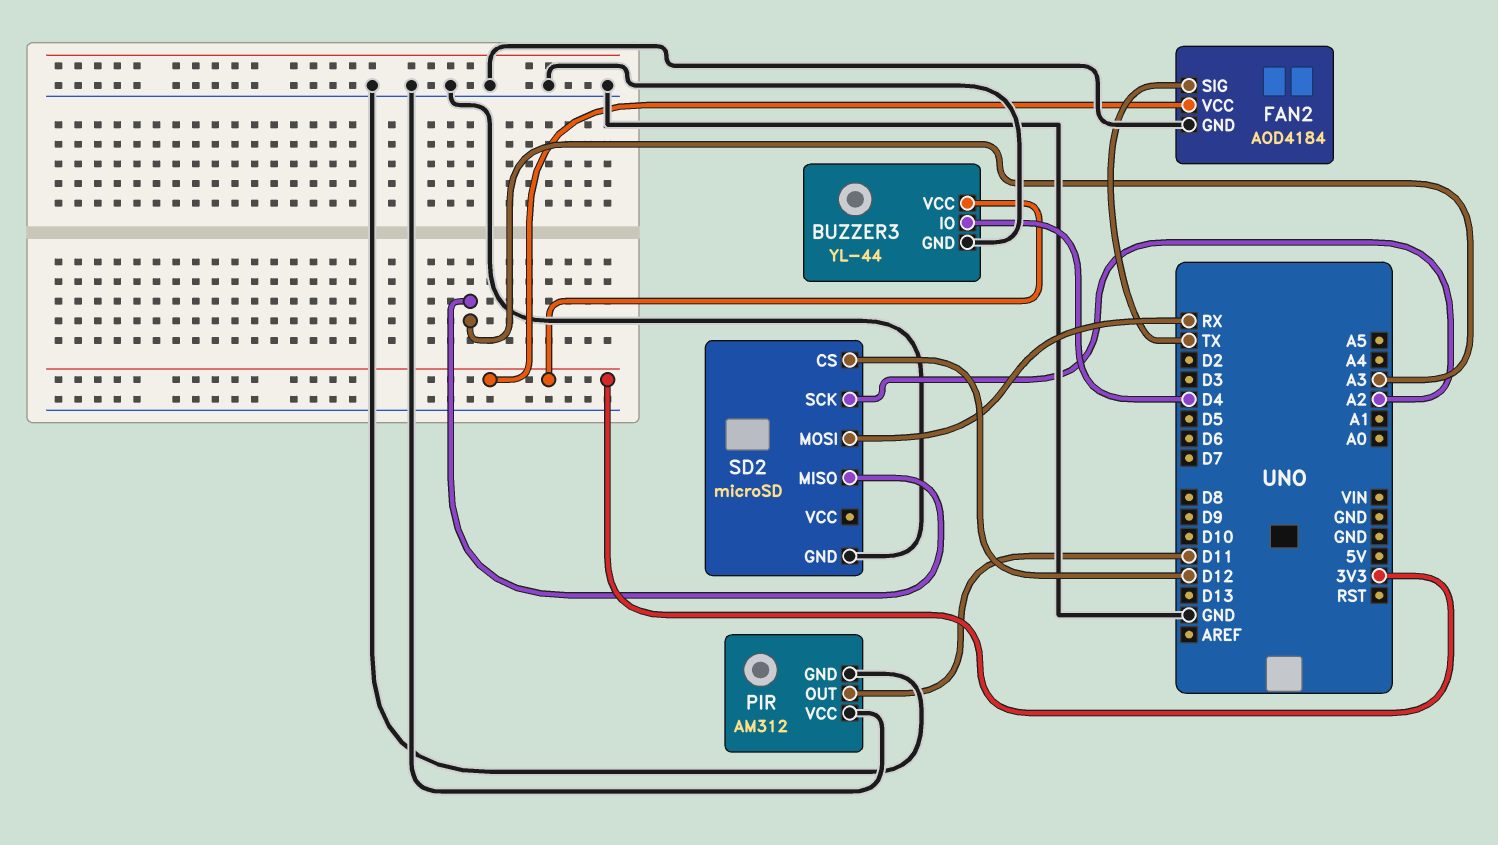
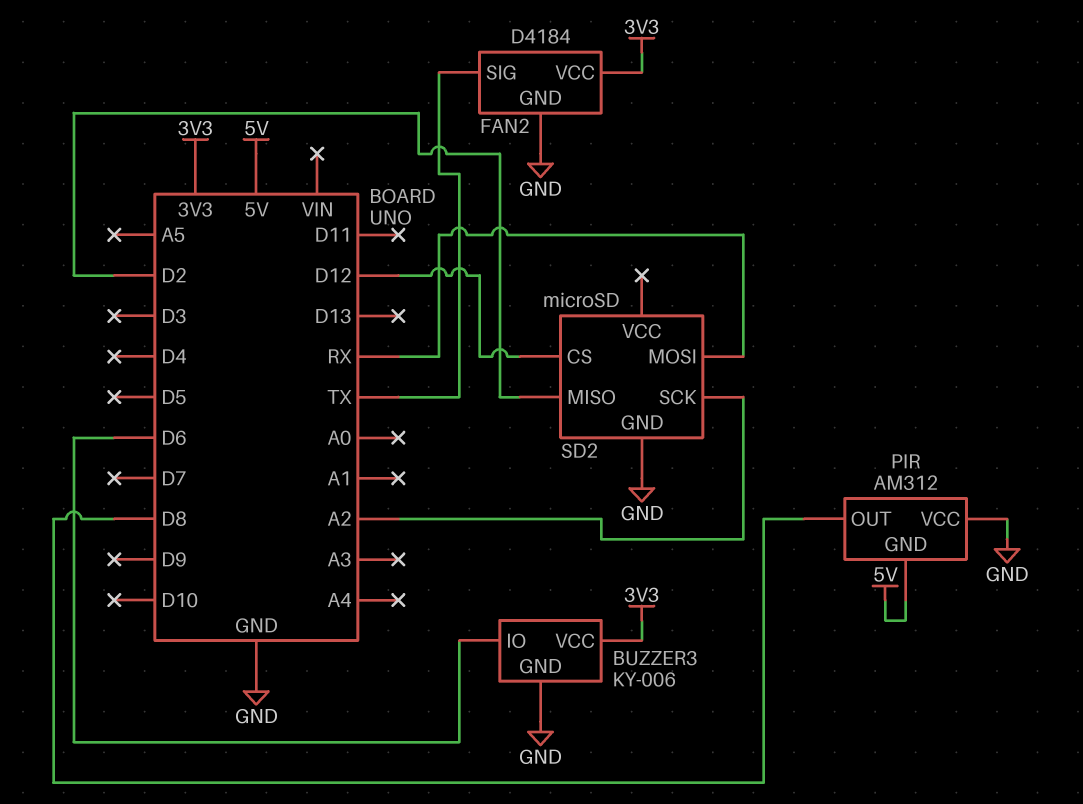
BUZZER3: YL-44 -> KY-006
BUZZER3 pin IO: D4 -> D6
FAN2: AOD4184 -> D4184
PIR pin GND: GND -> 5V
PIR pin OUT: D11 -> D8
SD2 pin MISO: A3 -> D2

